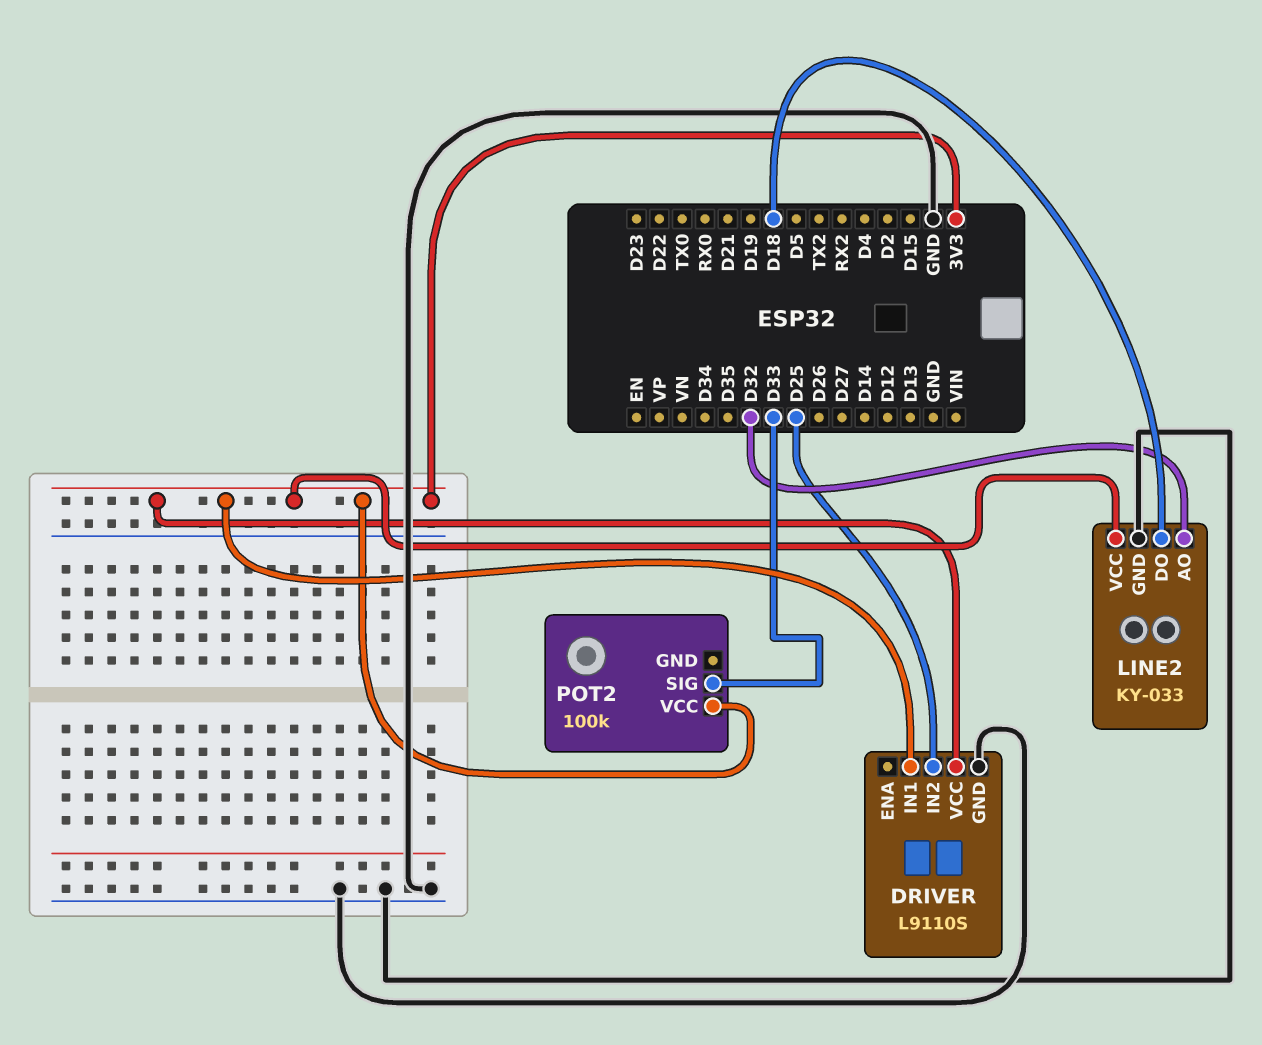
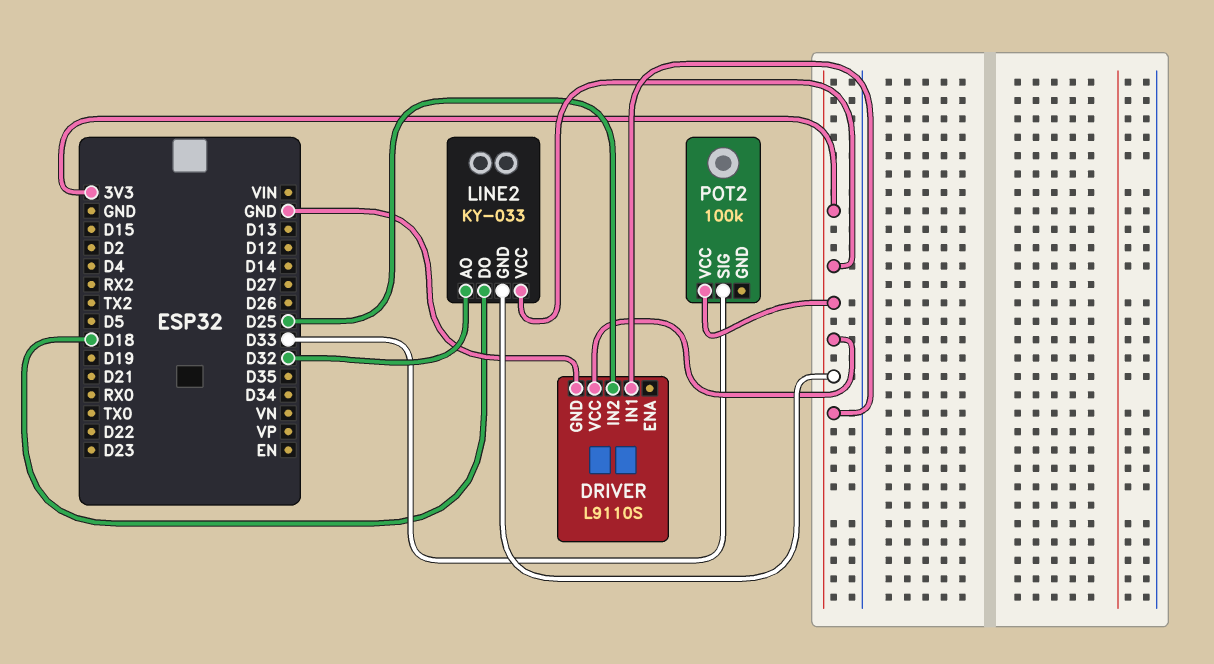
LINE2 pin GND: GND -> 3V3

